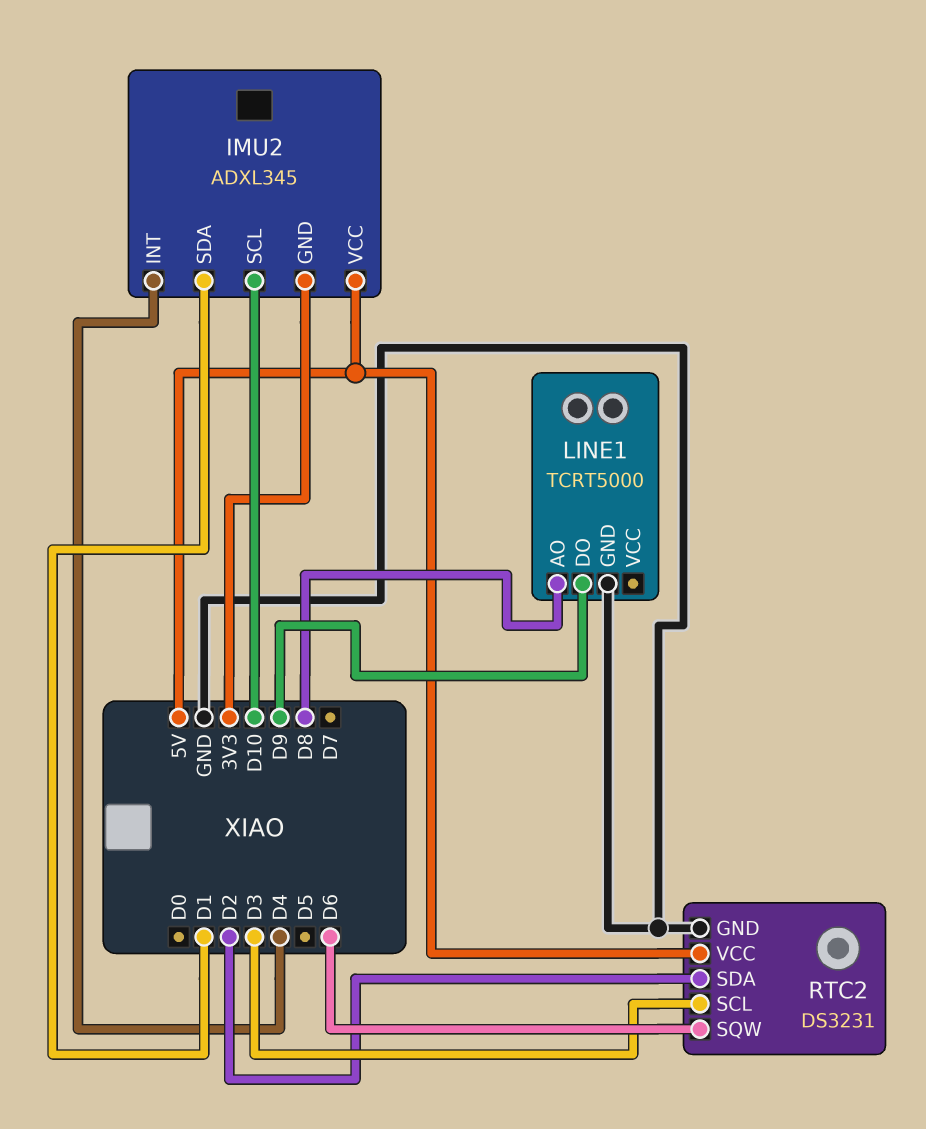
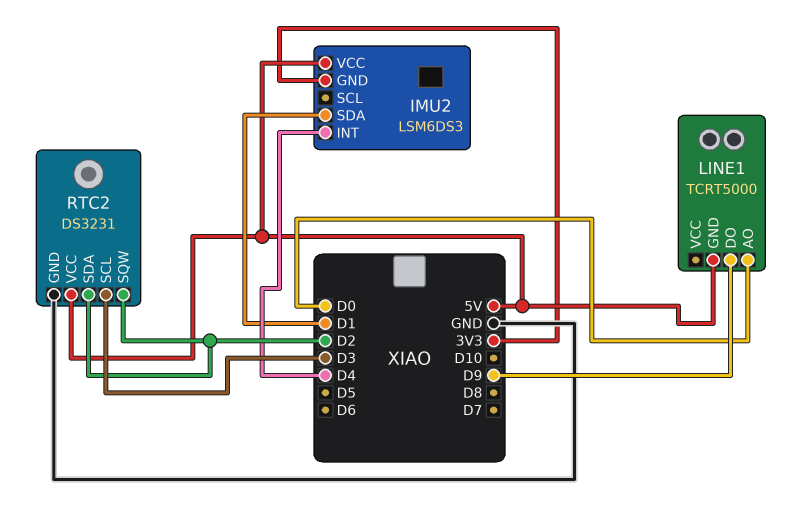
IMU2: ADXL345 -> LSM6DS3
IMU2 pin SCL: D10 -> none
LINE1 pin AO: D8 -> D0
LINE1 pin GND: GND -> 5V
RTC2 pin SQW: D6 -> D2

